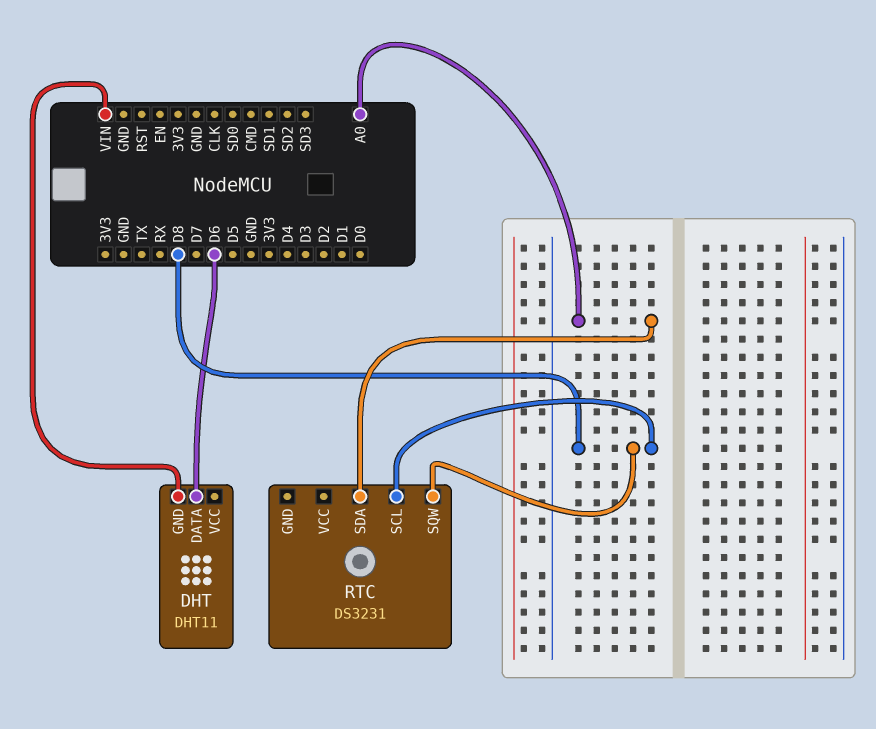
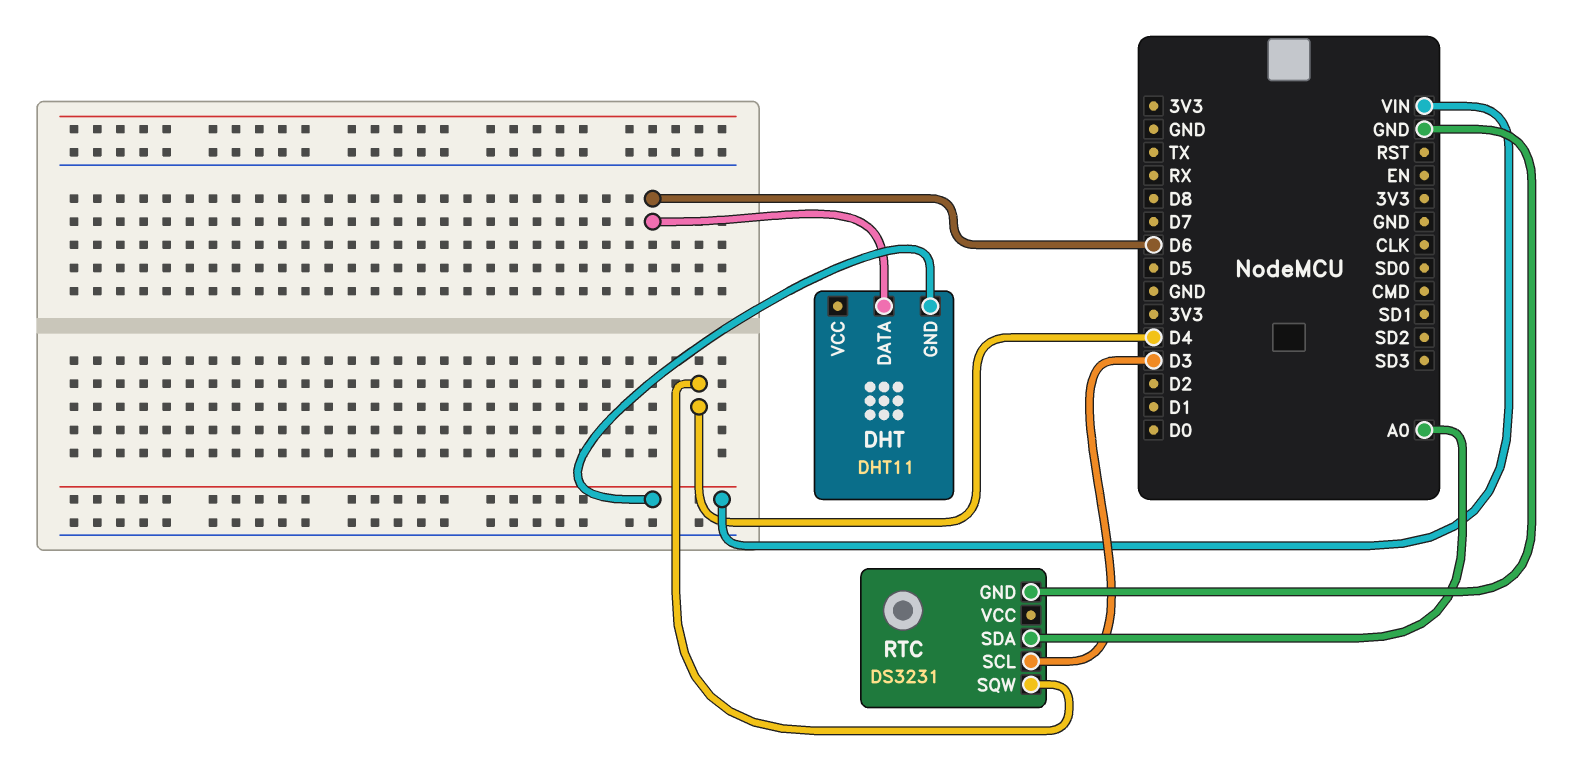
RTC pin GND: none -> GND
RTC pin SCL: D8 -> D3
RTC pin SQW: D8 -> D4

